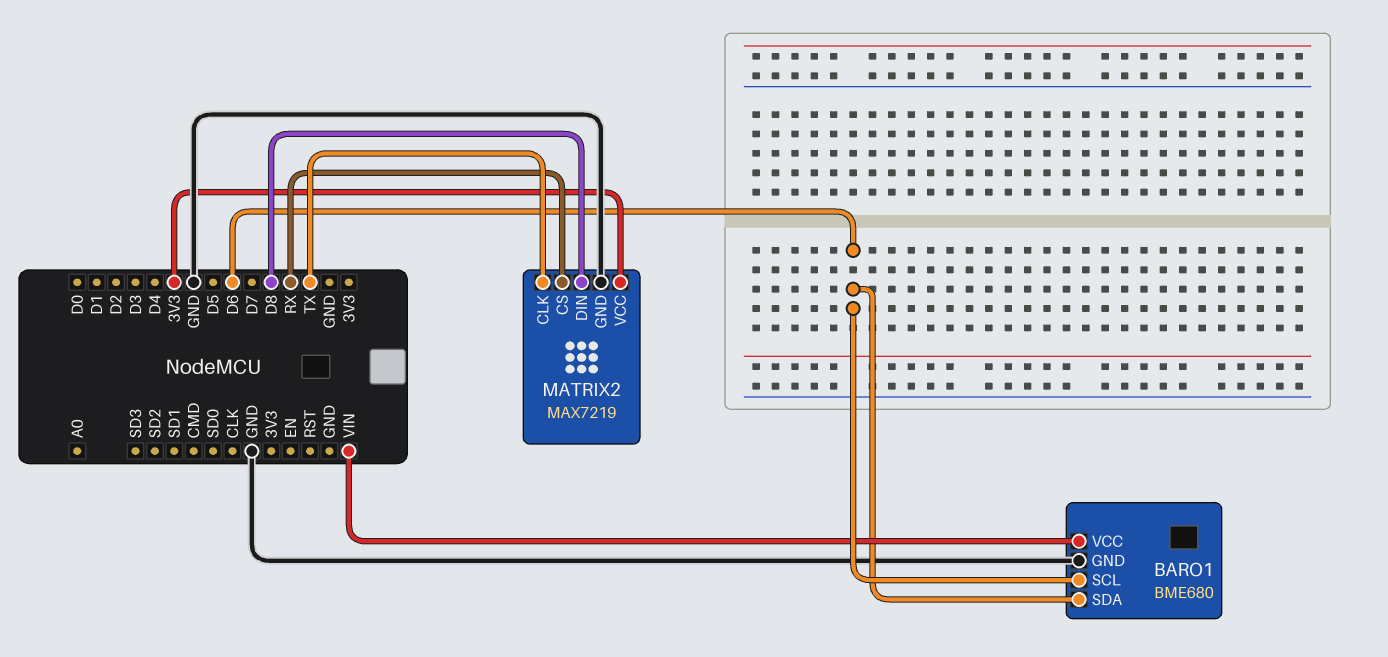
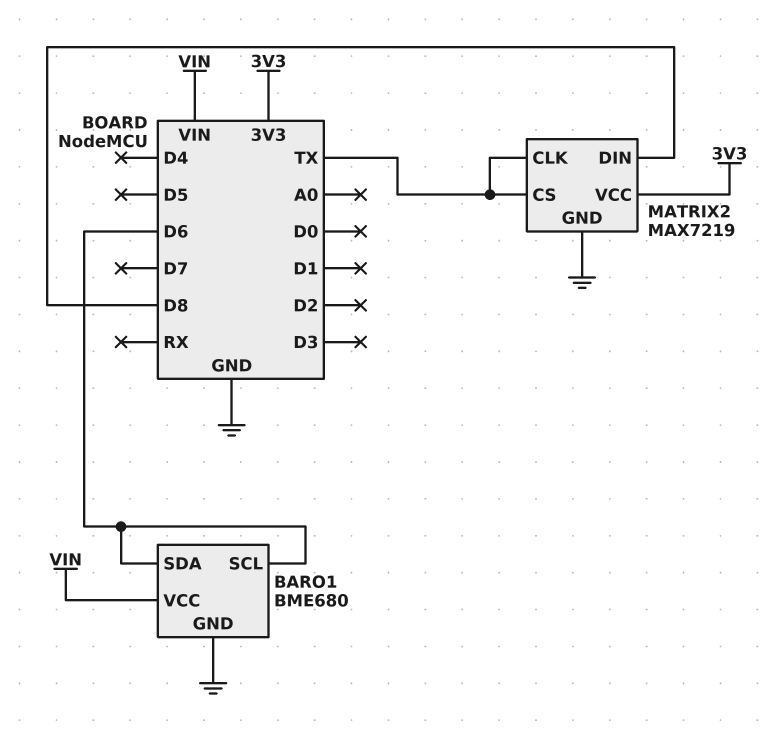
MATRIX2 pin CS: RX -> TX

